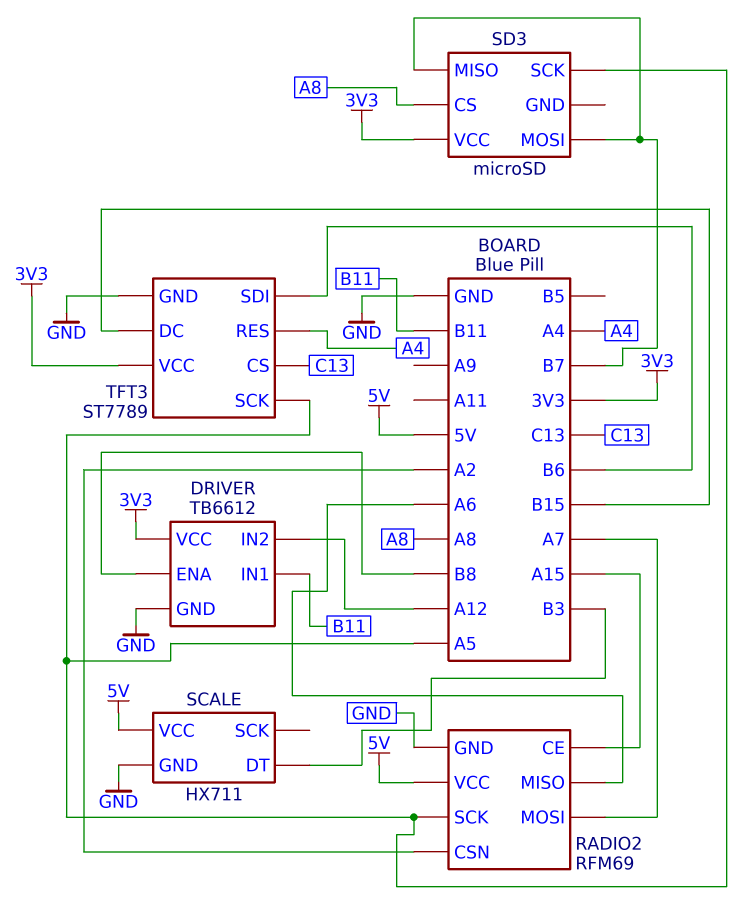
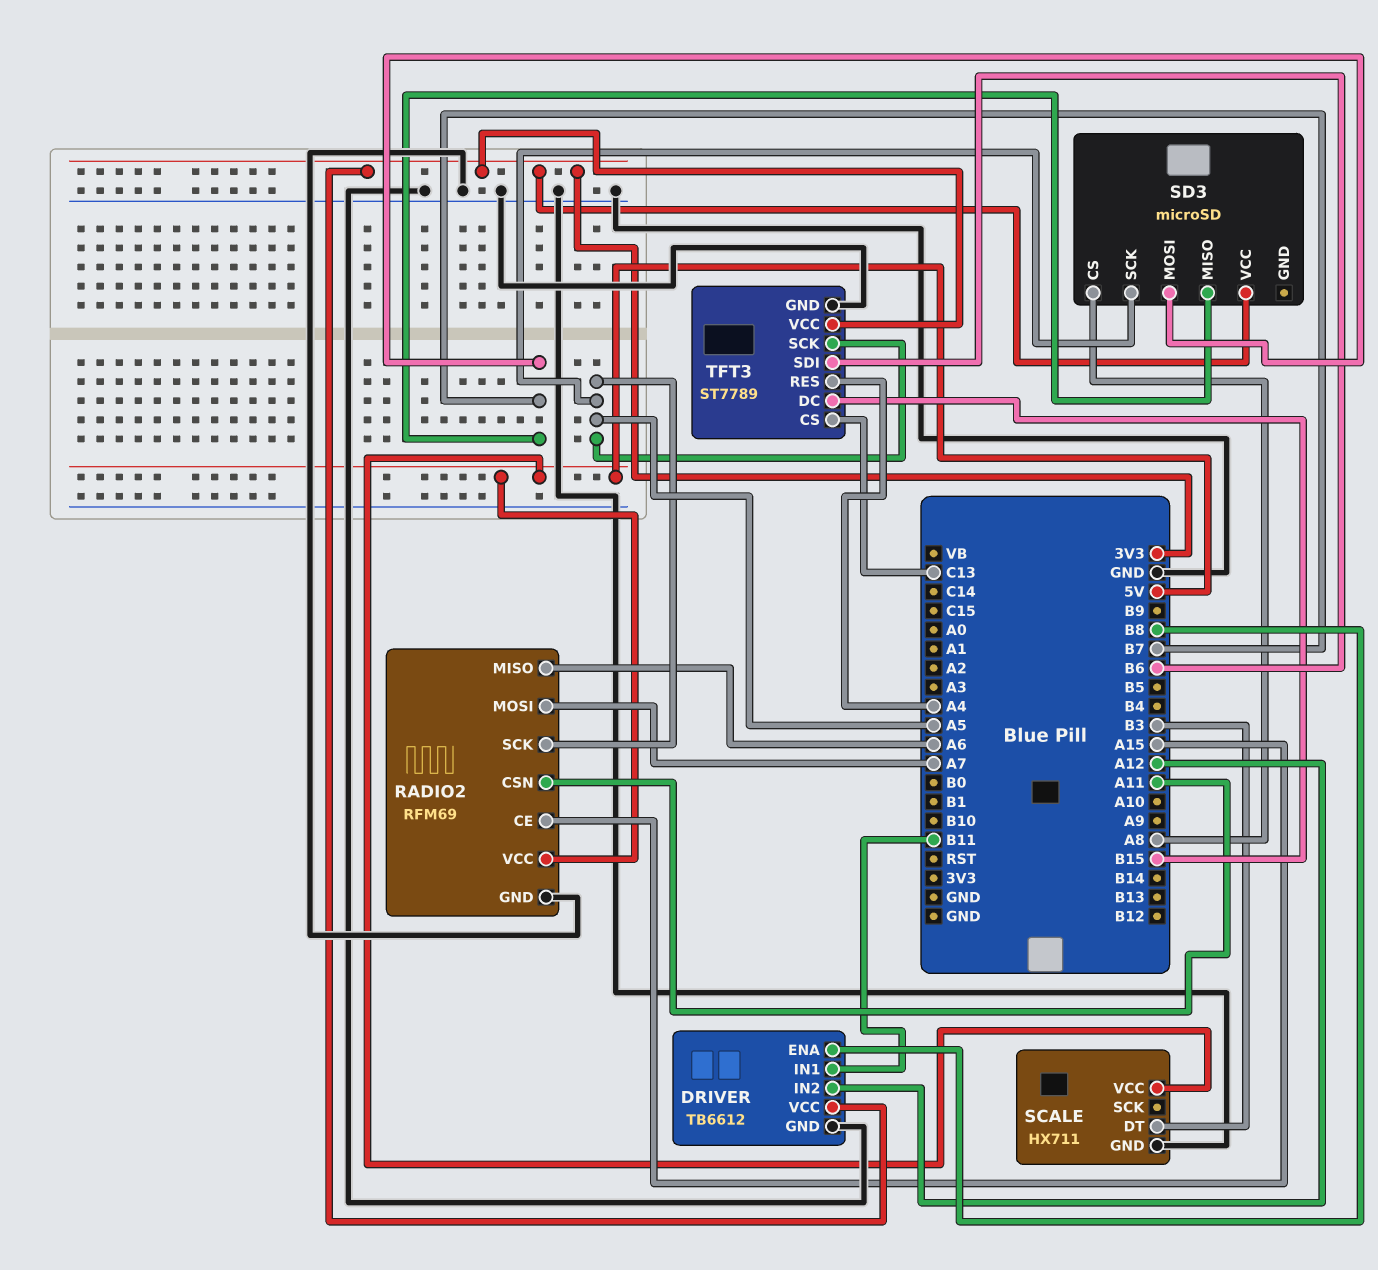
RADIO2 pin CSN: A2 -> A11

